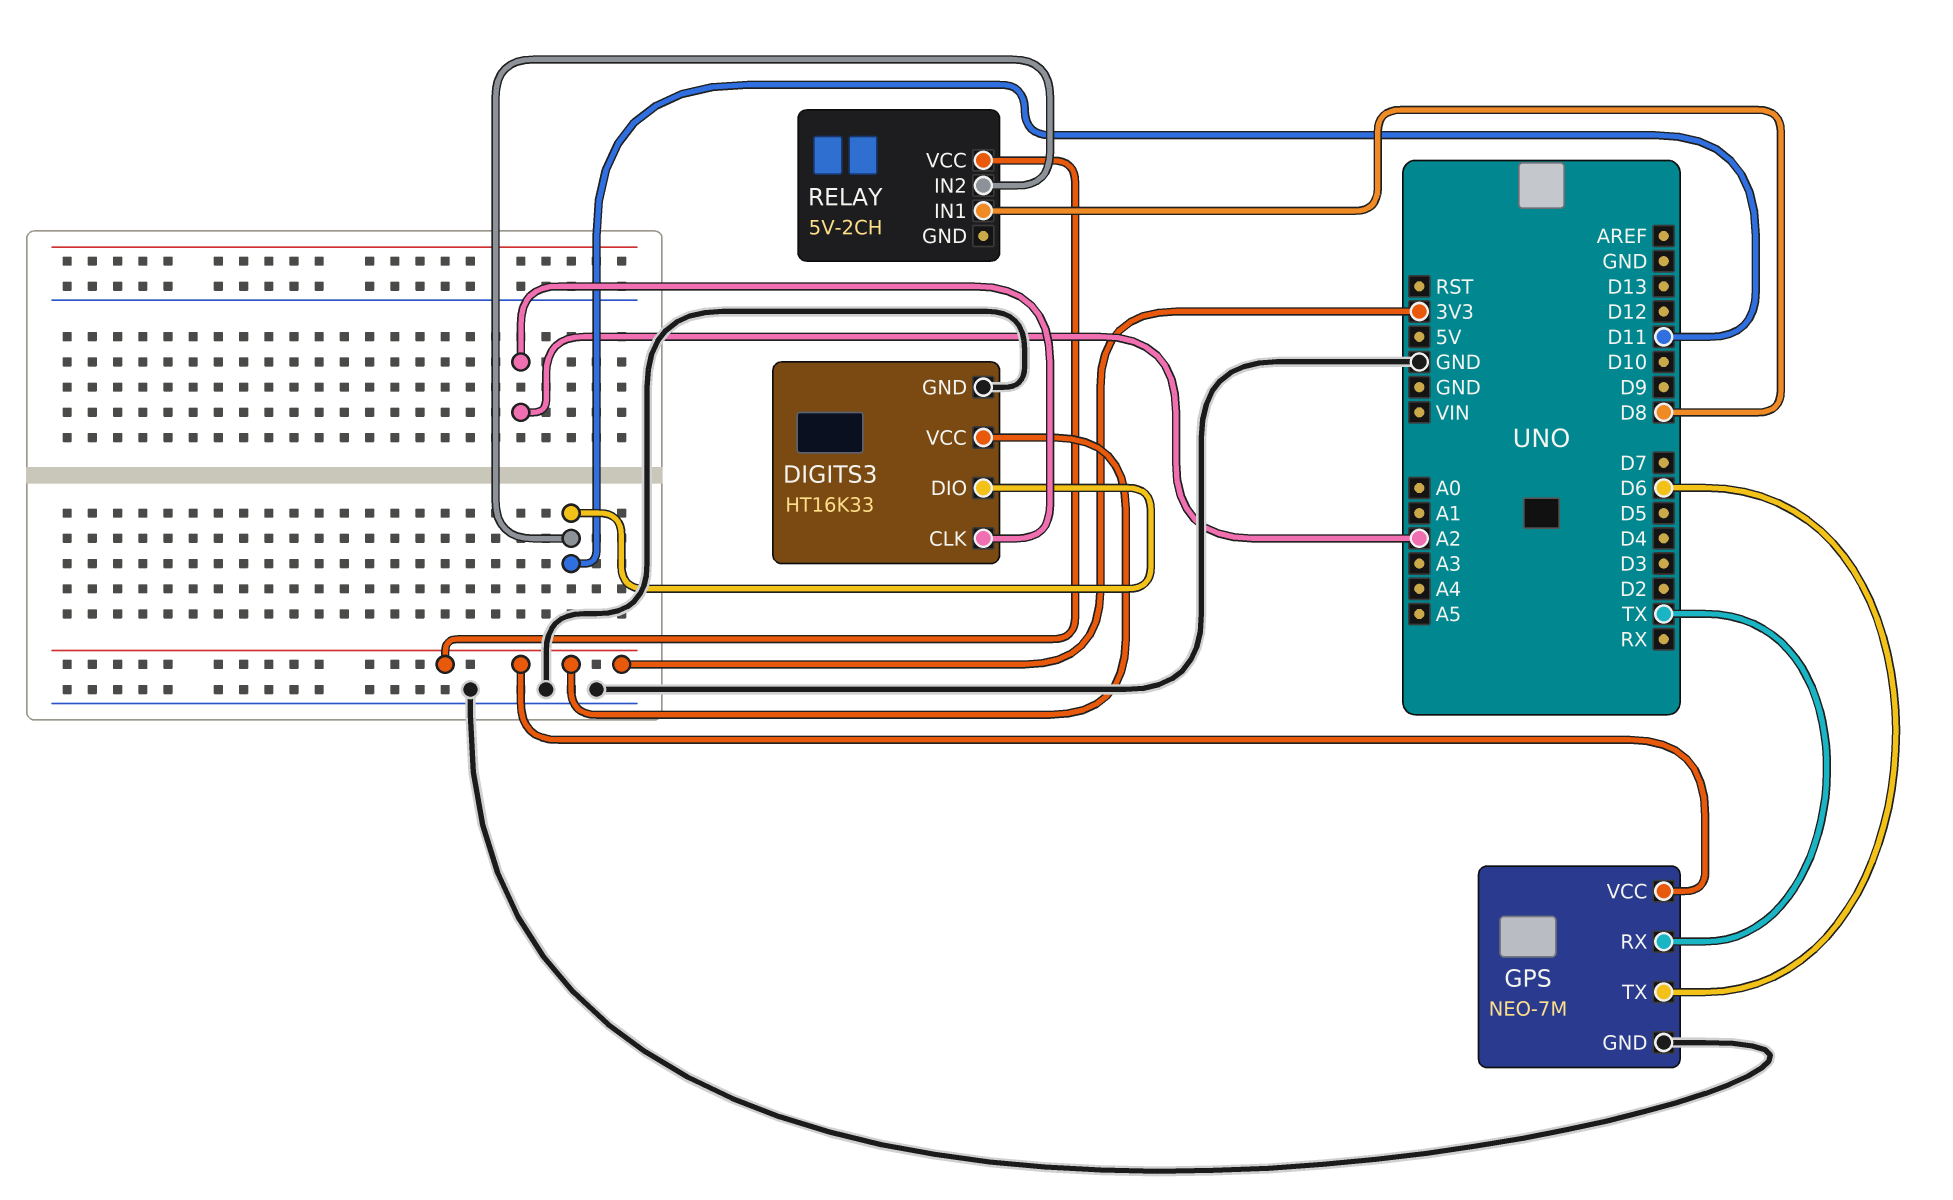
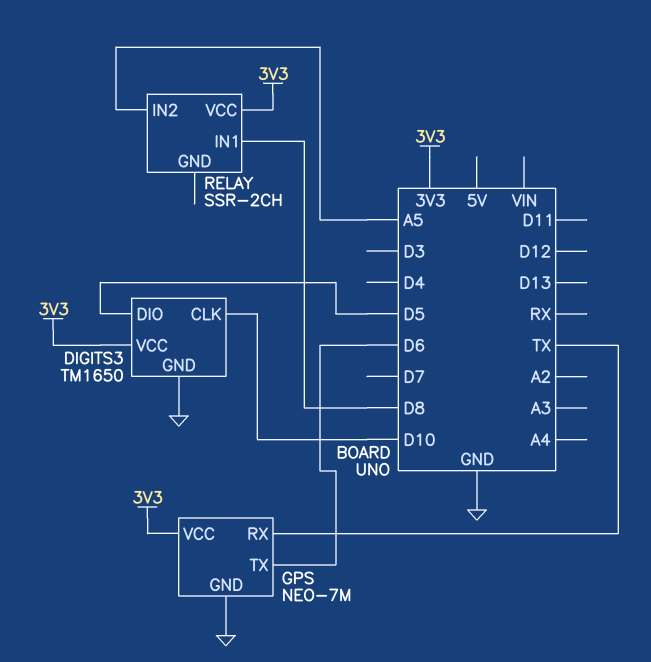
DIGITS3: HT16K33 -> TM1650
DIGITS3 pin CLK: A2 -> D10
DIGITS3 pin DIO: D11 -> D5
RELAY: 5V-2CH -> SSR-2CH
RELAY pin IN2: D11 -> A5

